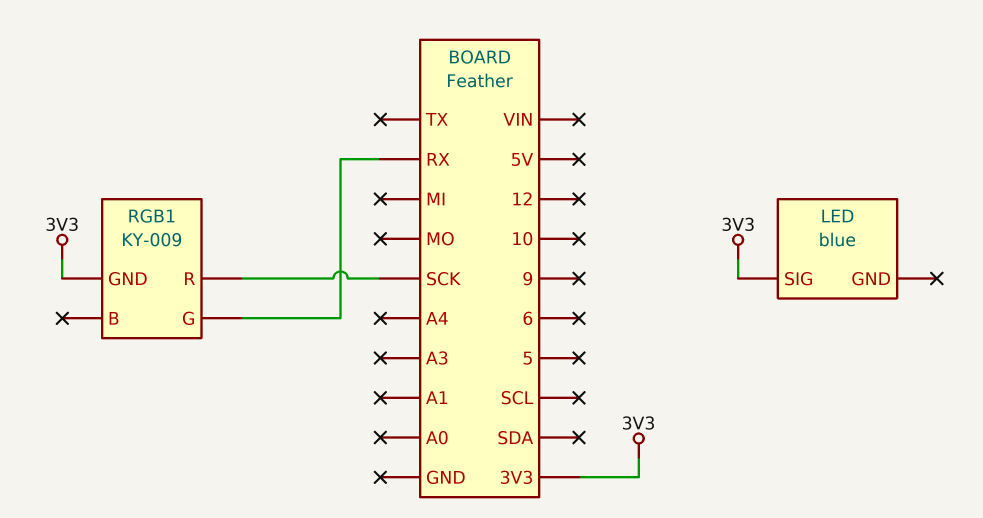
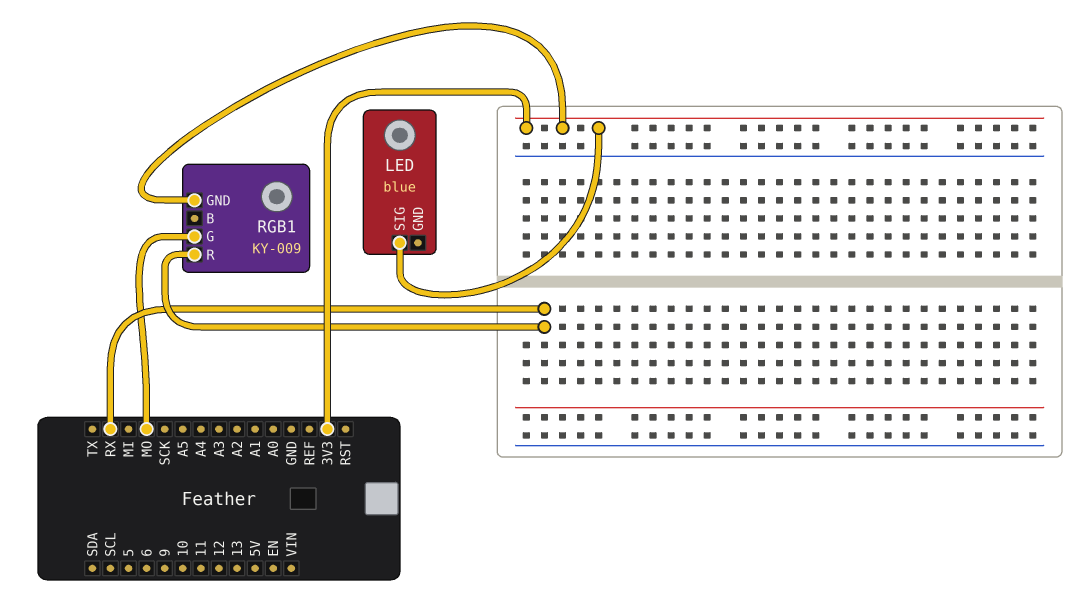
RGB1 pin G: RX -> MO
RGB1 pin R: SCK -> RX

